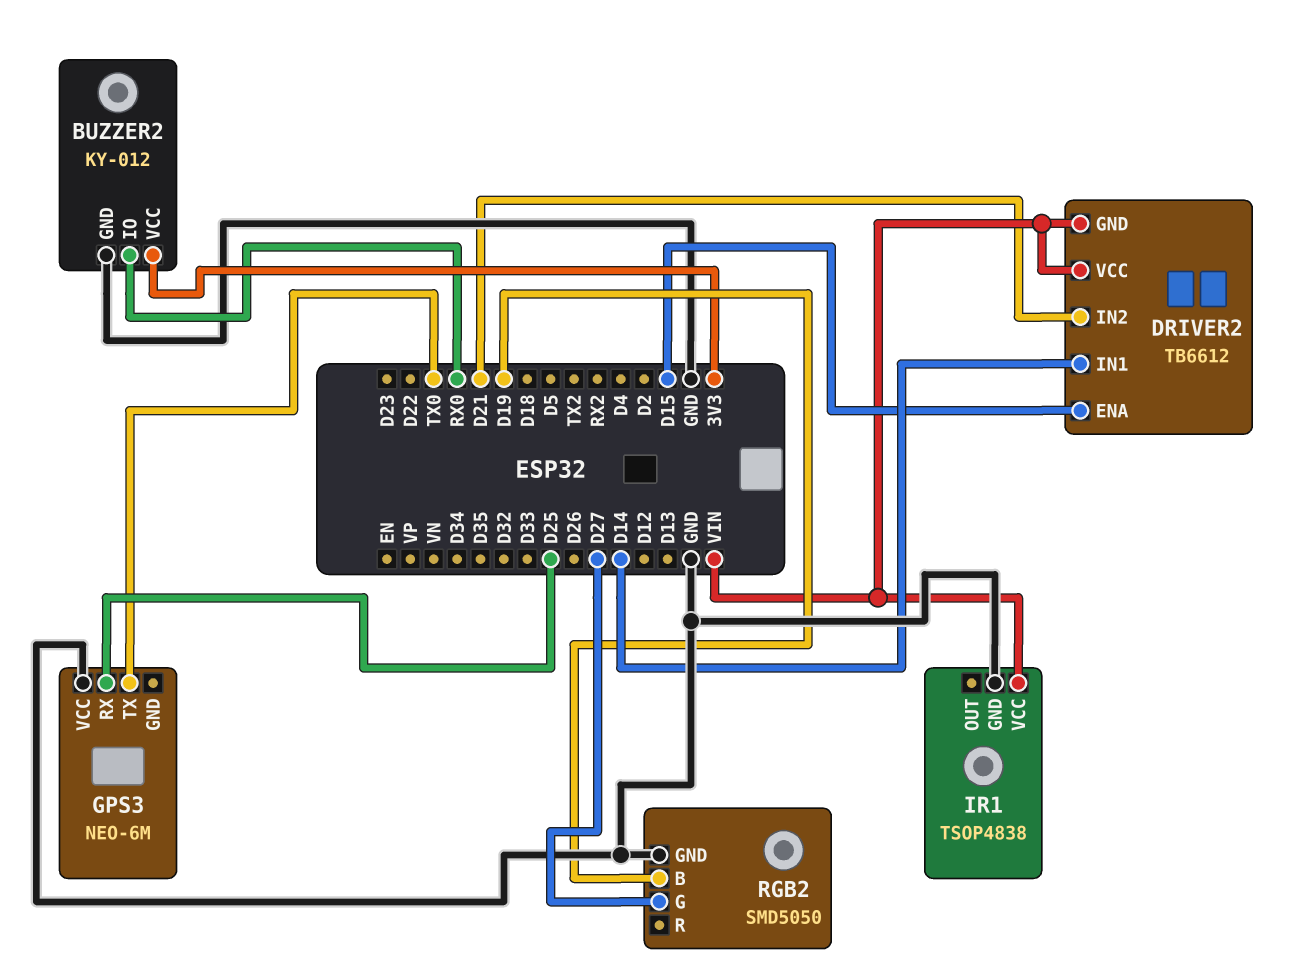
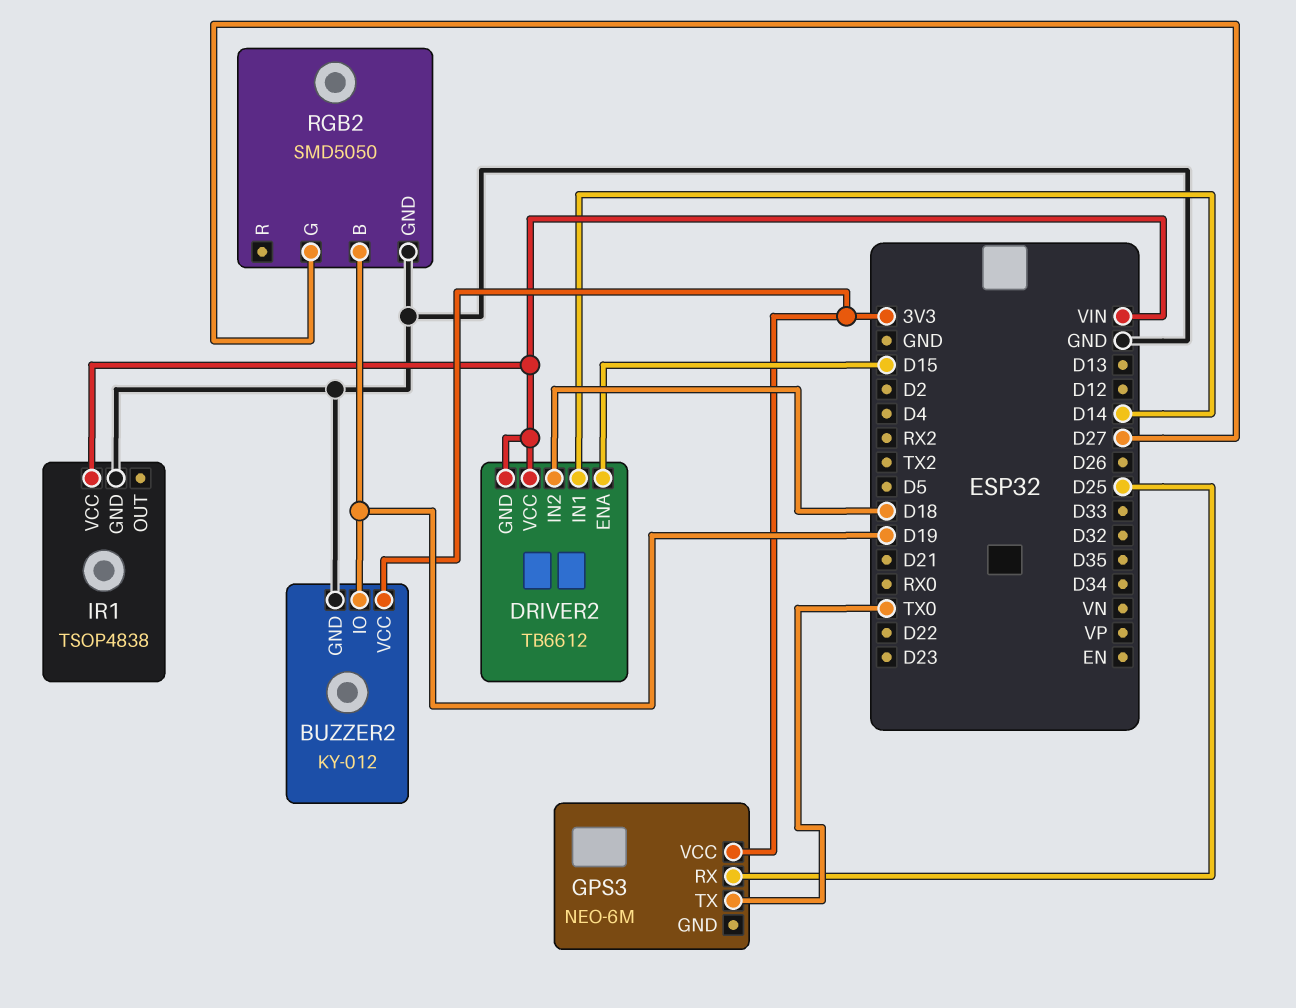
BUZZER2 pin IO: RX0 -> D19
DRIVER2 pin IN2: D21 -> D18
GPS3 pin VCC: GND -> 3V3

